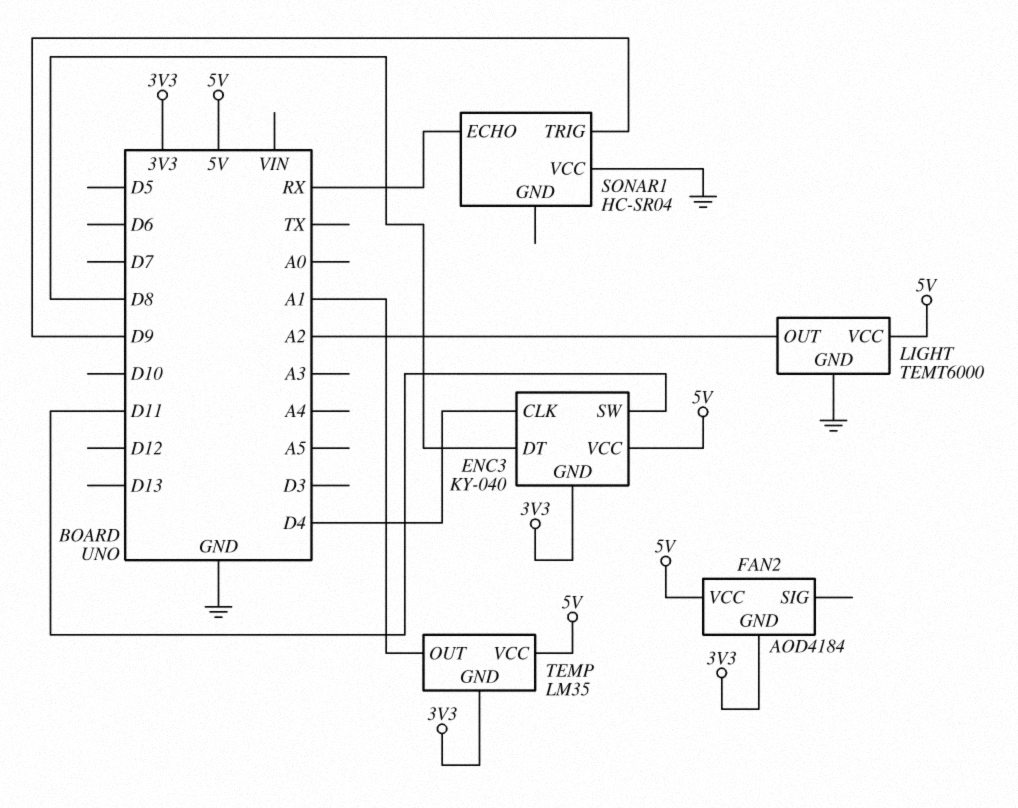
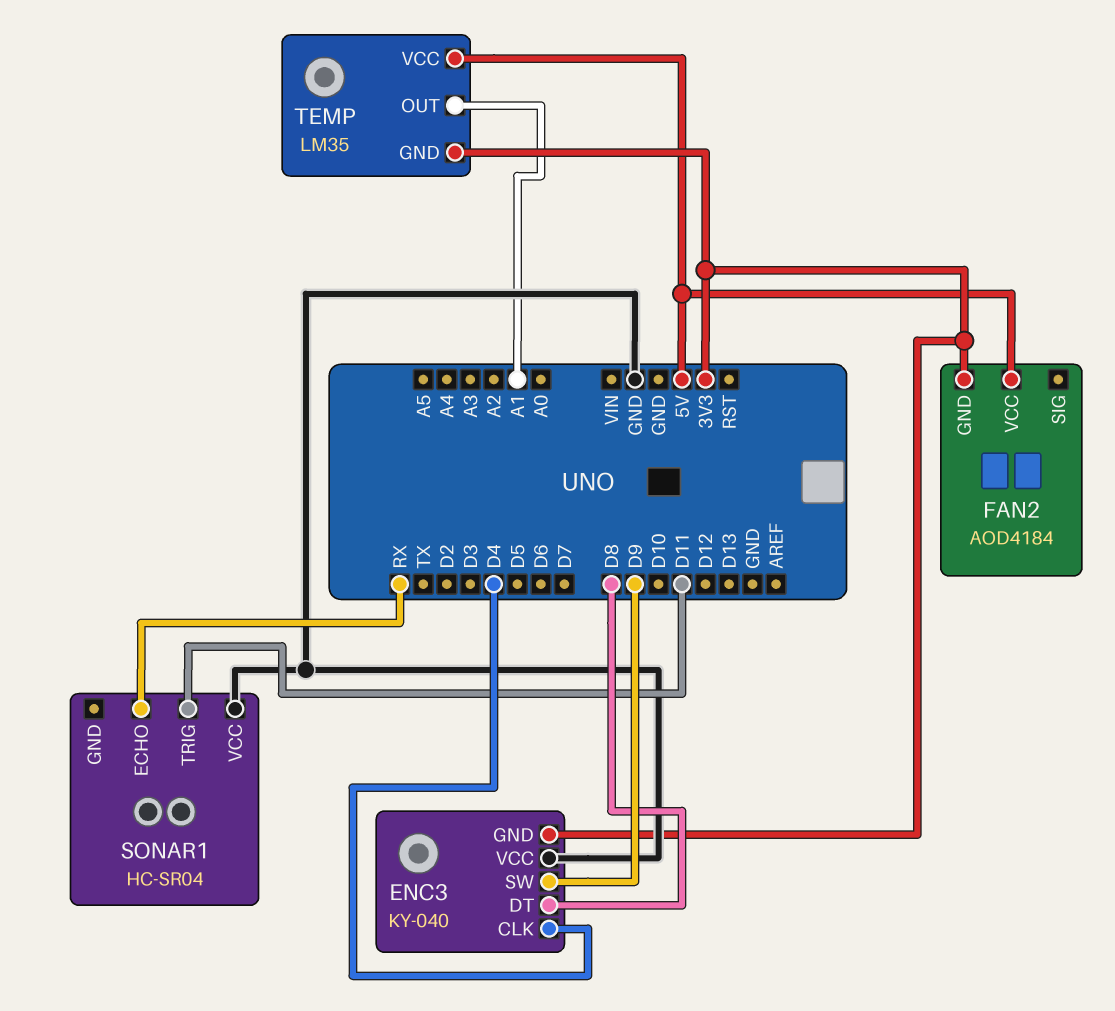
ENC3 pin SW: D11 -> D9
ENC3 pin VCC: 5V -> GND
LIGHT: TEMT6000 -> none
LIGHT pin GND: GND -> none
LIGHT pin OUT: A2 -> none
LIGHT pin VCC: 5V -> none
SONAR1 pin TRIG: D9 -> D11

